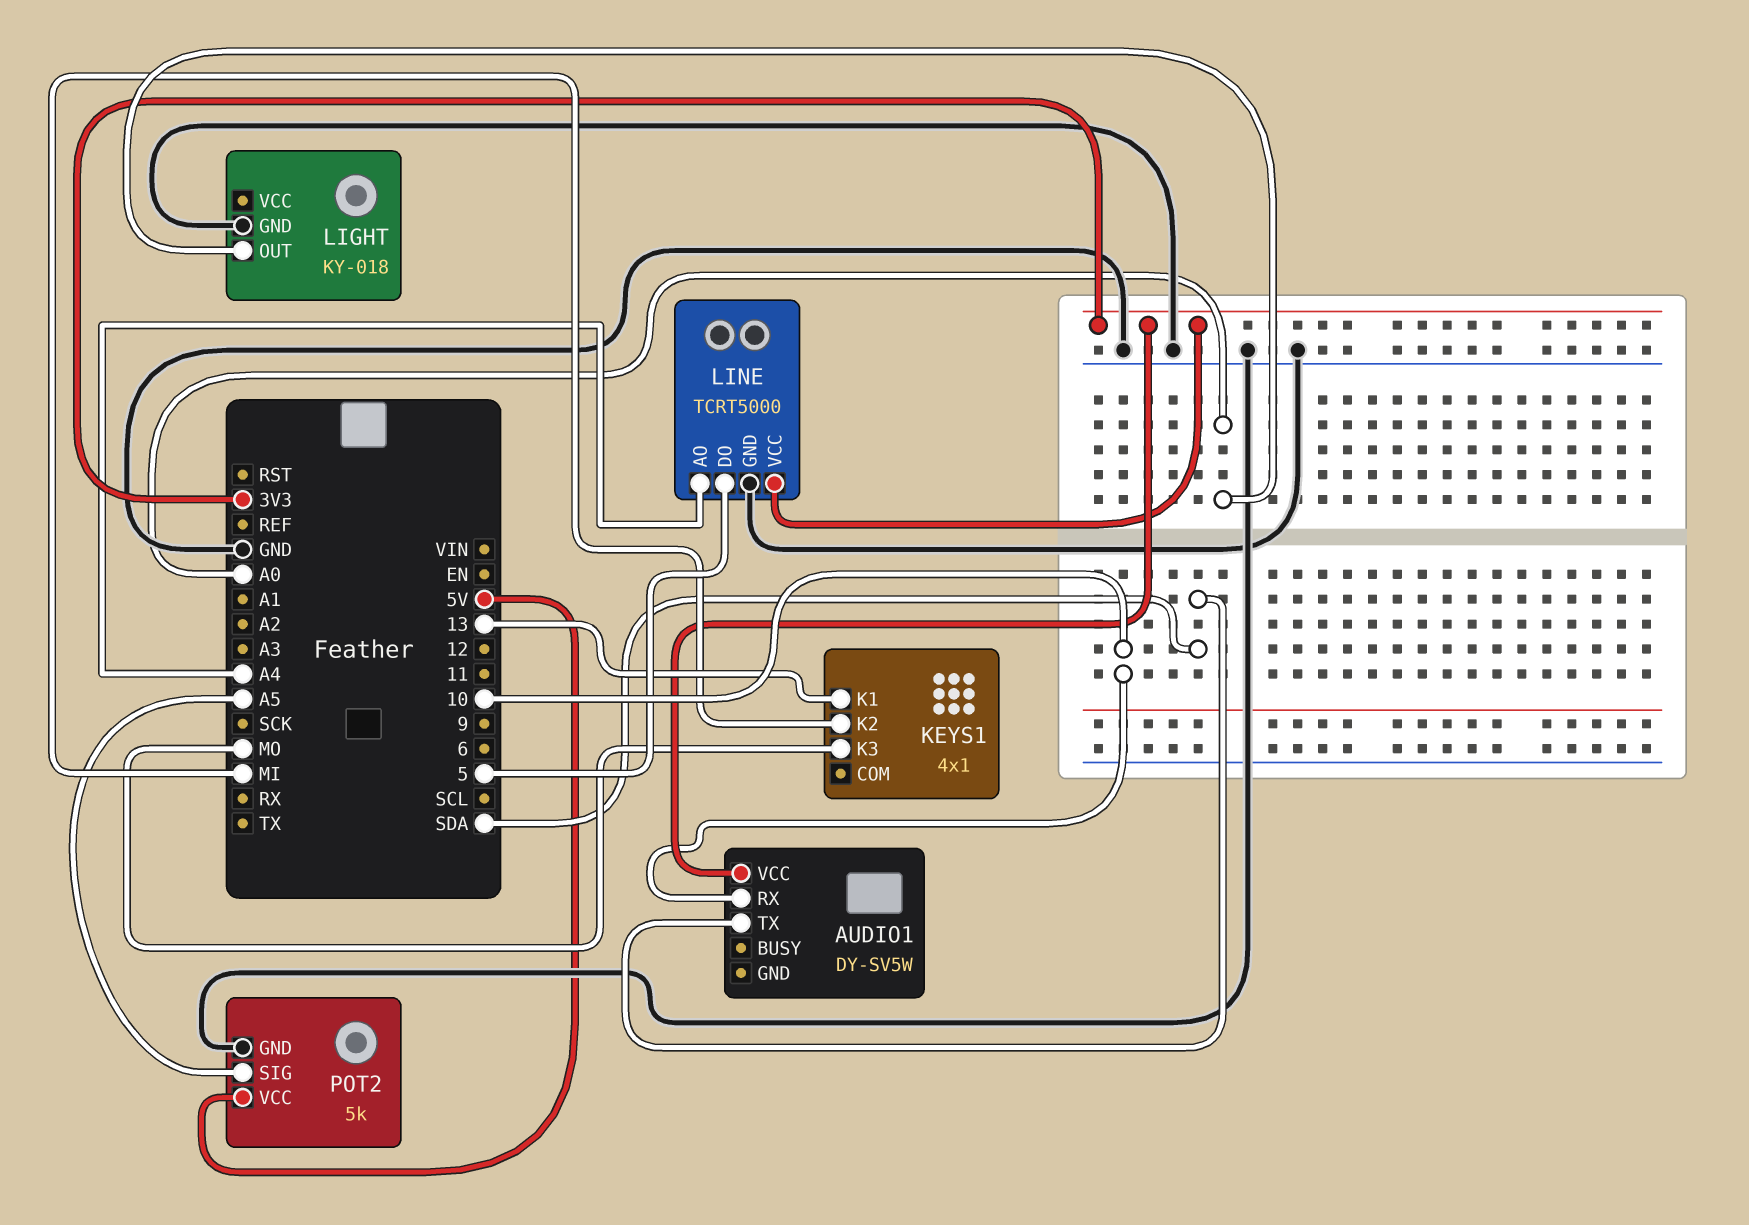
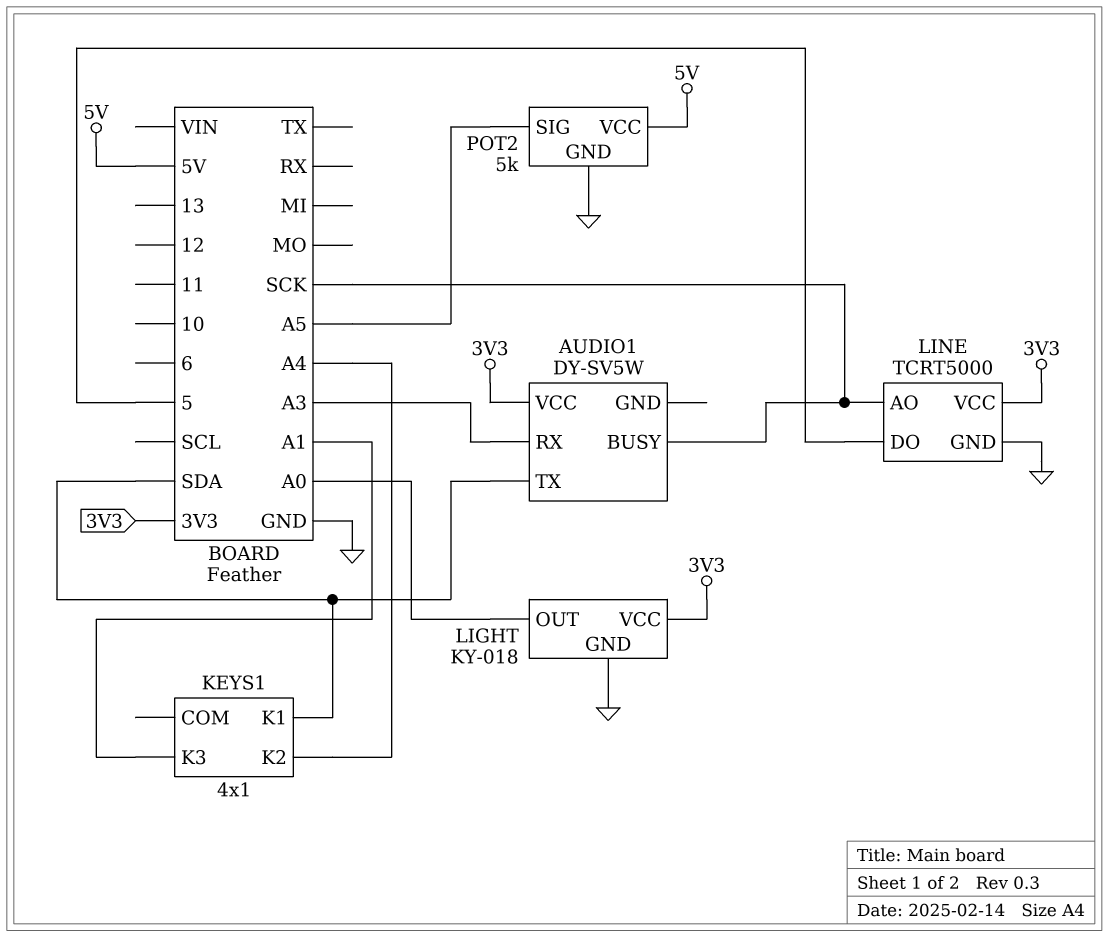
AUDIO1 pin BUSY: none -> SCK
AUDIO1 pin RX: 10 -> A3
KEYS1 pin K1: 13 -> SDA
KEYS1 pin K2: MI -> A4
KEYS1 pin K3: MO -> A1
LIGHT pin VCC: none -> 3V3
LINE pin AO: A4 -> SCK

